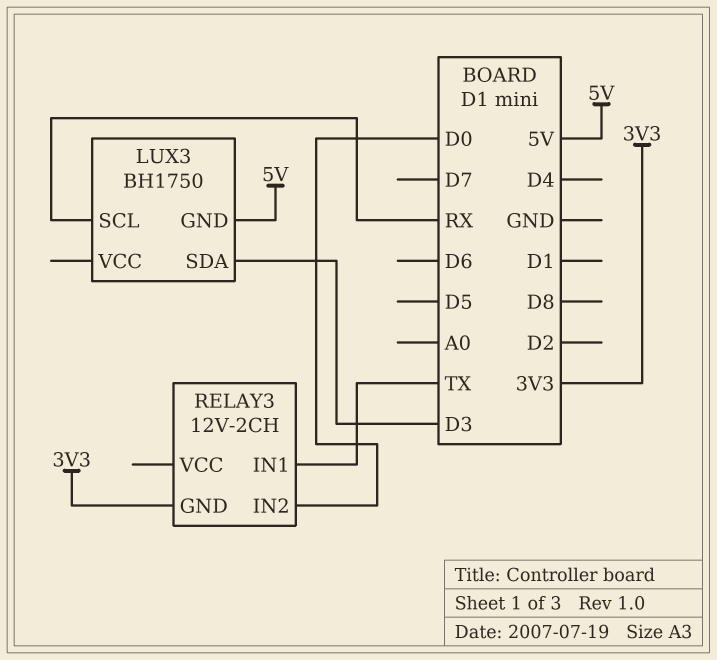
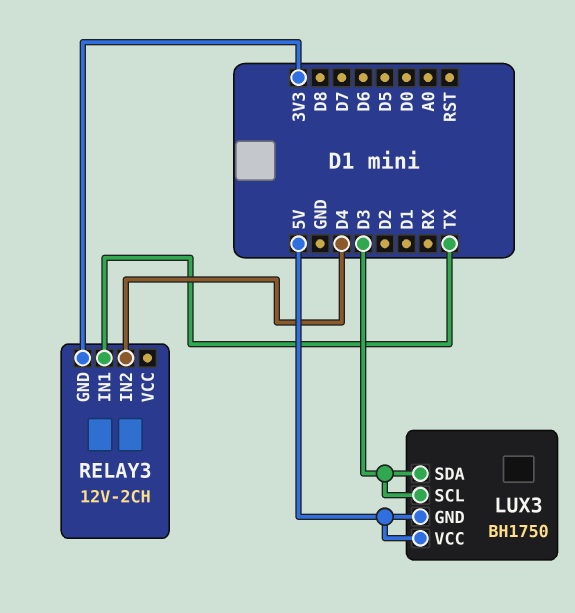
LUX3 pin SCL: RX -> D3
LUX3 pin VCC: none -> 5V
RELAY3 pin IN2: D0 -> D4

